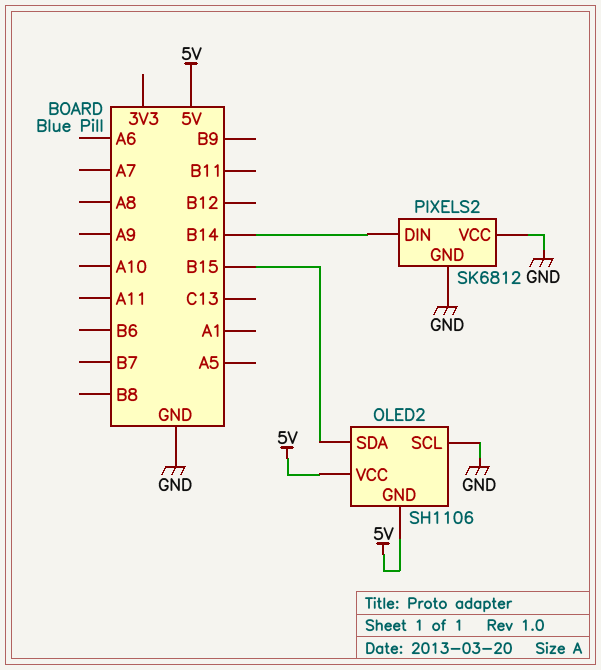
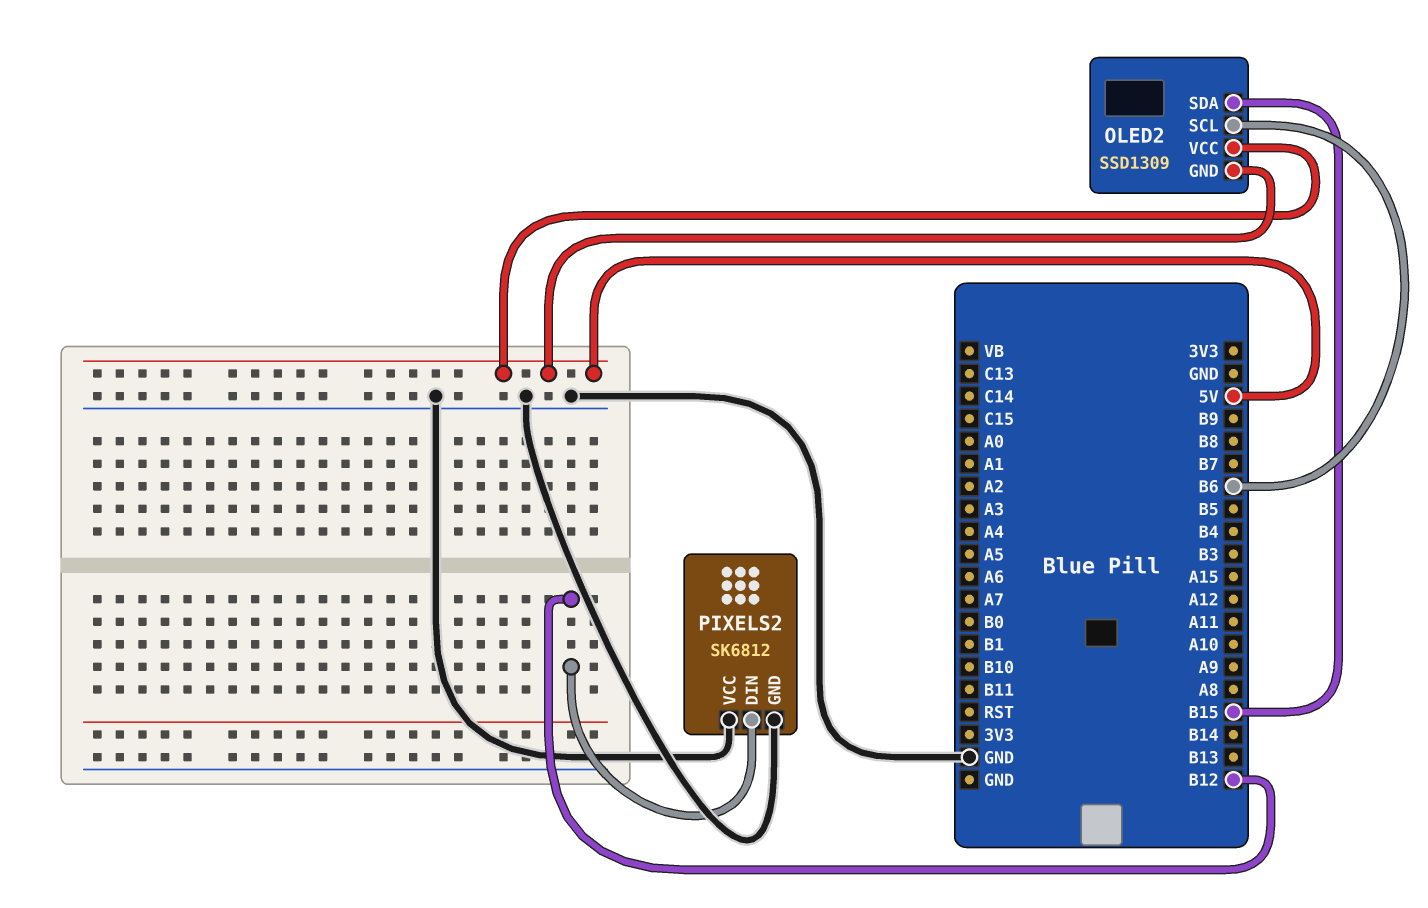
OLED2: SH1106 -> SSD1309
OLED2 pin SCL: GND -> B6
PIXELS2 pin DIN: B14 -> B12

